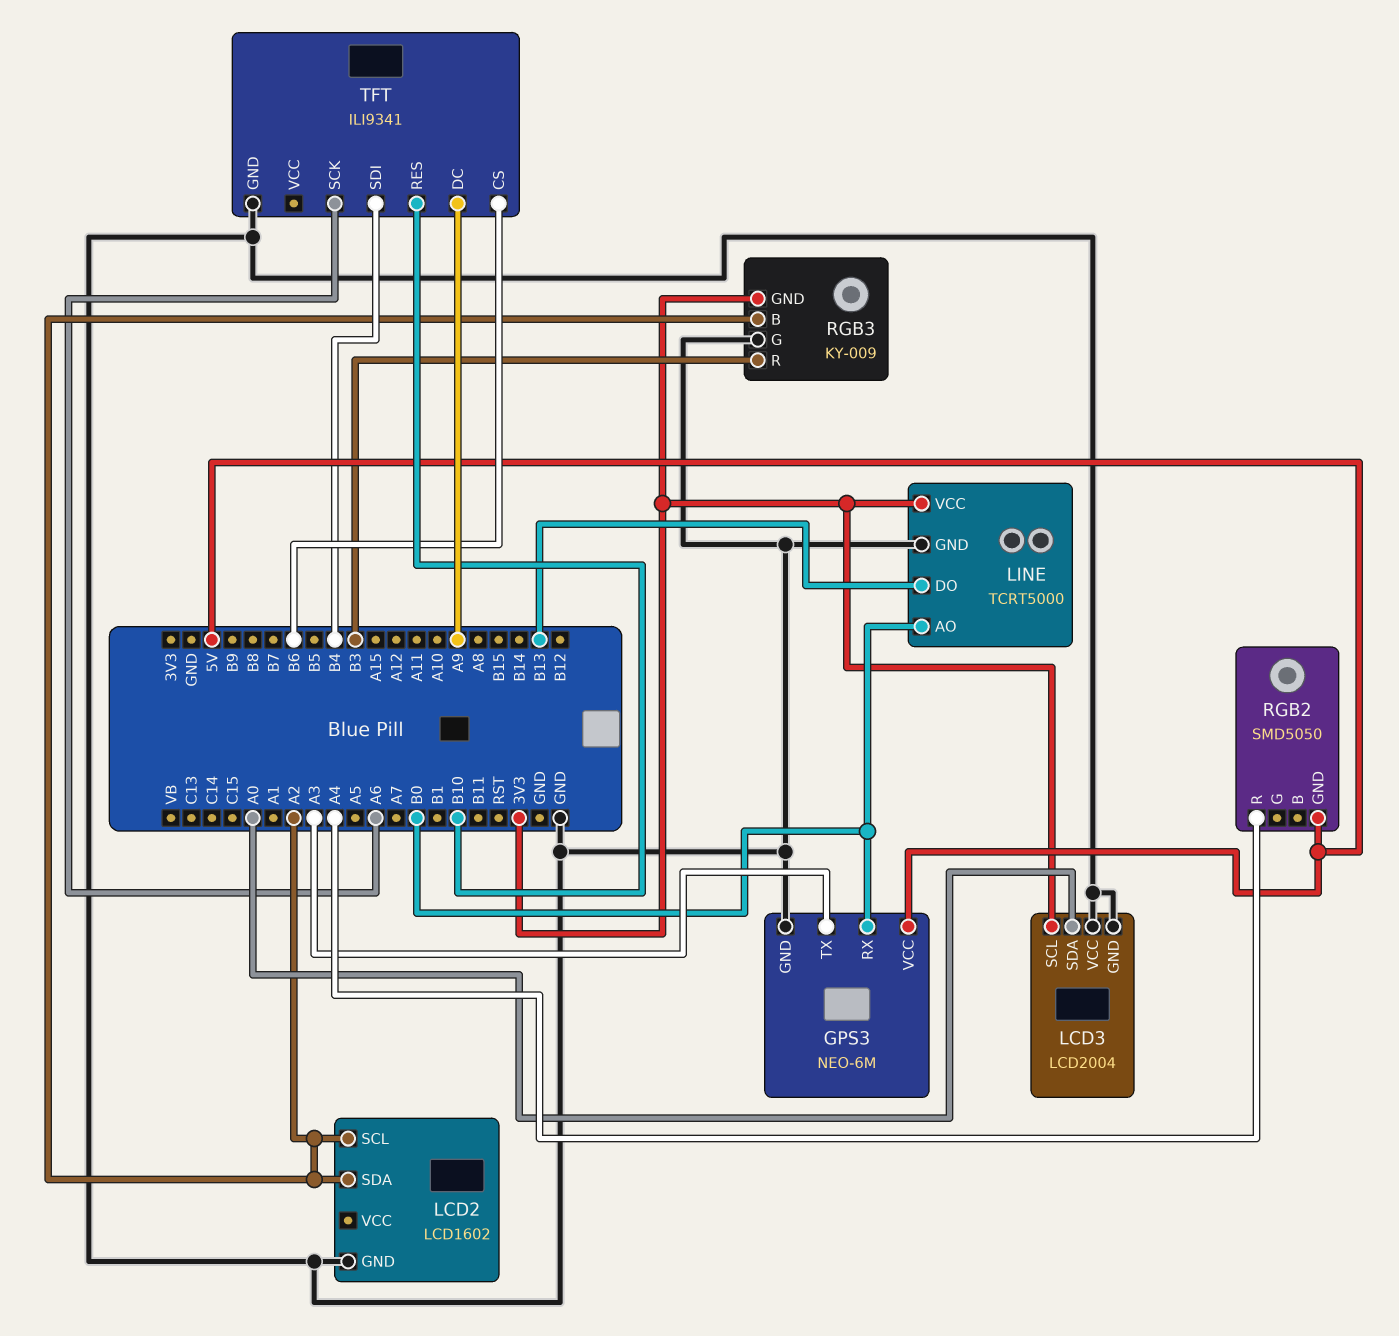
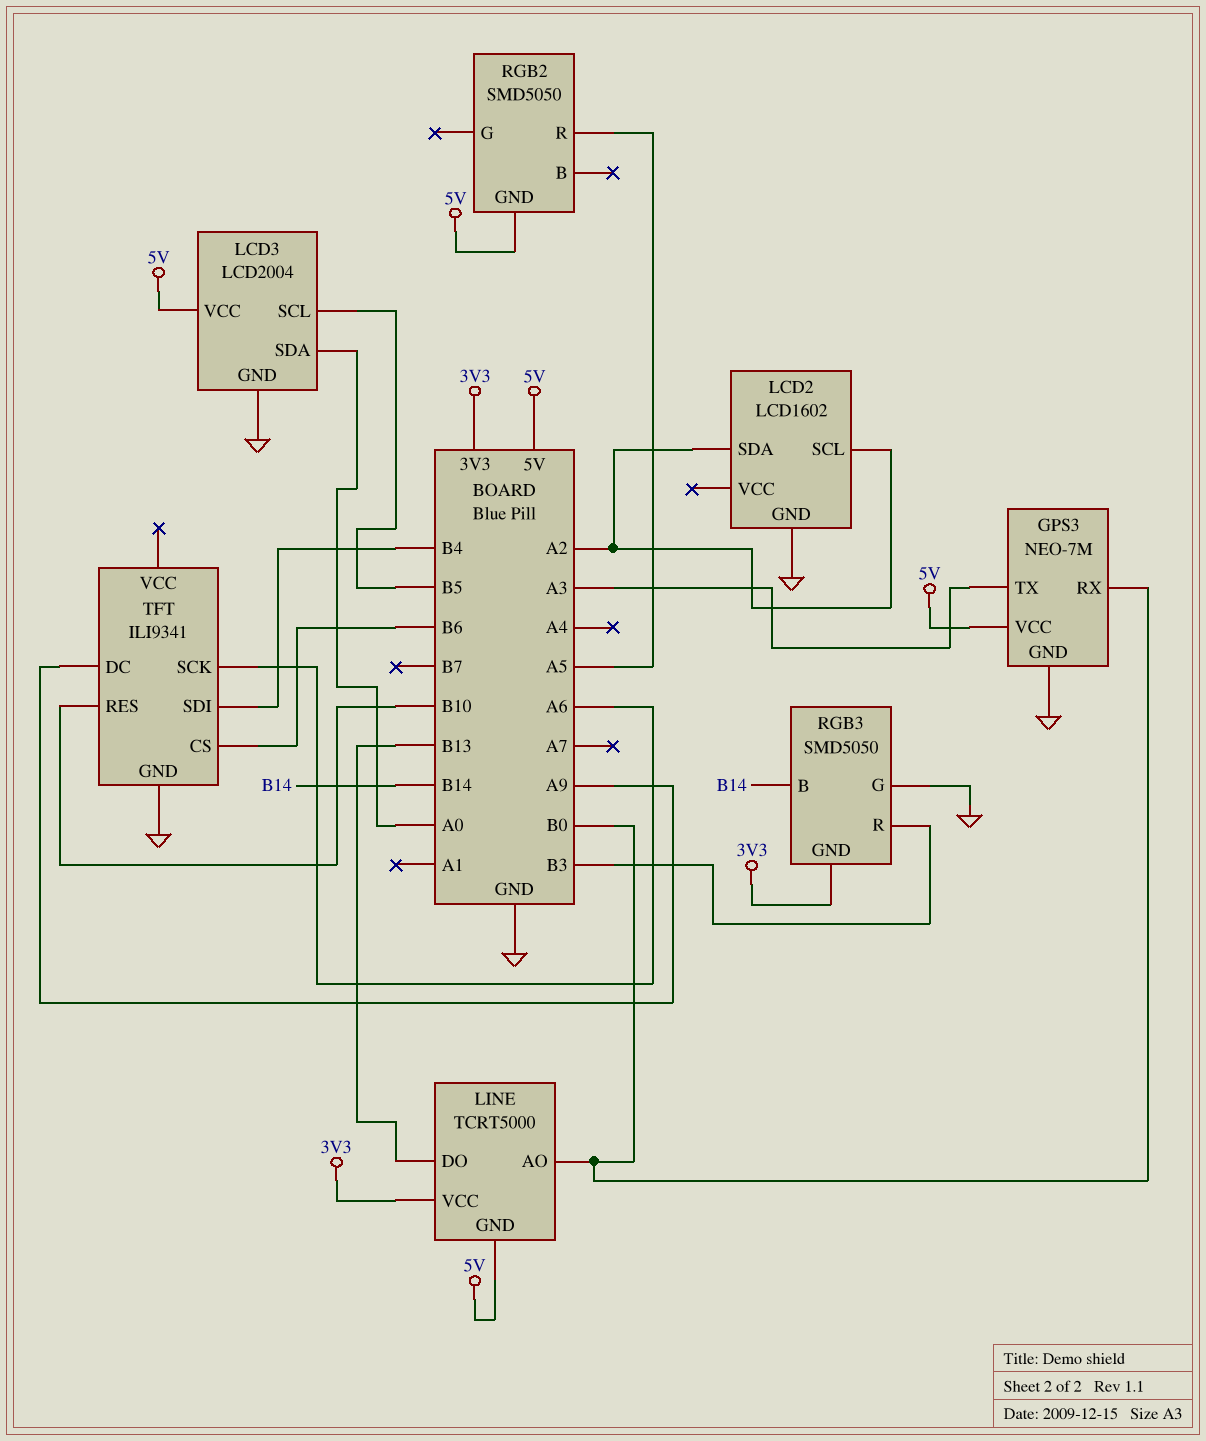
GPS3: NEO-6M -> NEO-7M
LCD3 pin SCL: 3V3 -> B5
LCD3 pin VCC: GND -> 5V
LINE pin GND: GND -> 5V
RGB2 pin R: A4 -> A5
RGB3: KY-009 -> SMD5050
RGB3 pin B: A2 -> B14

